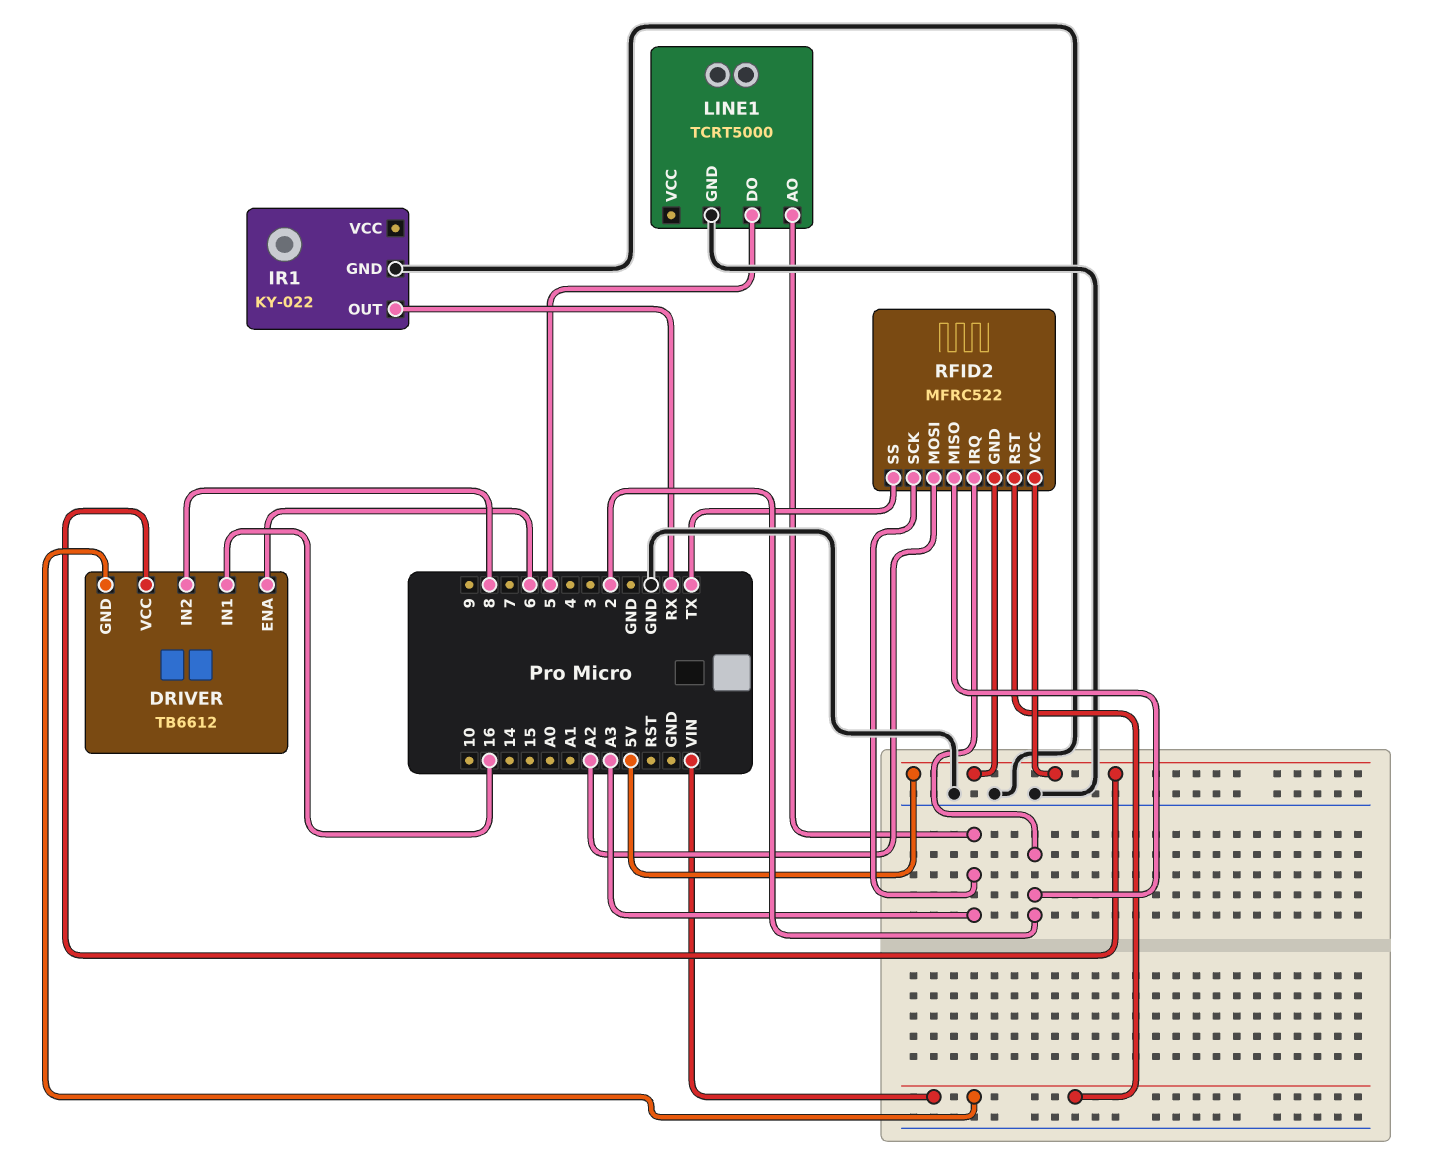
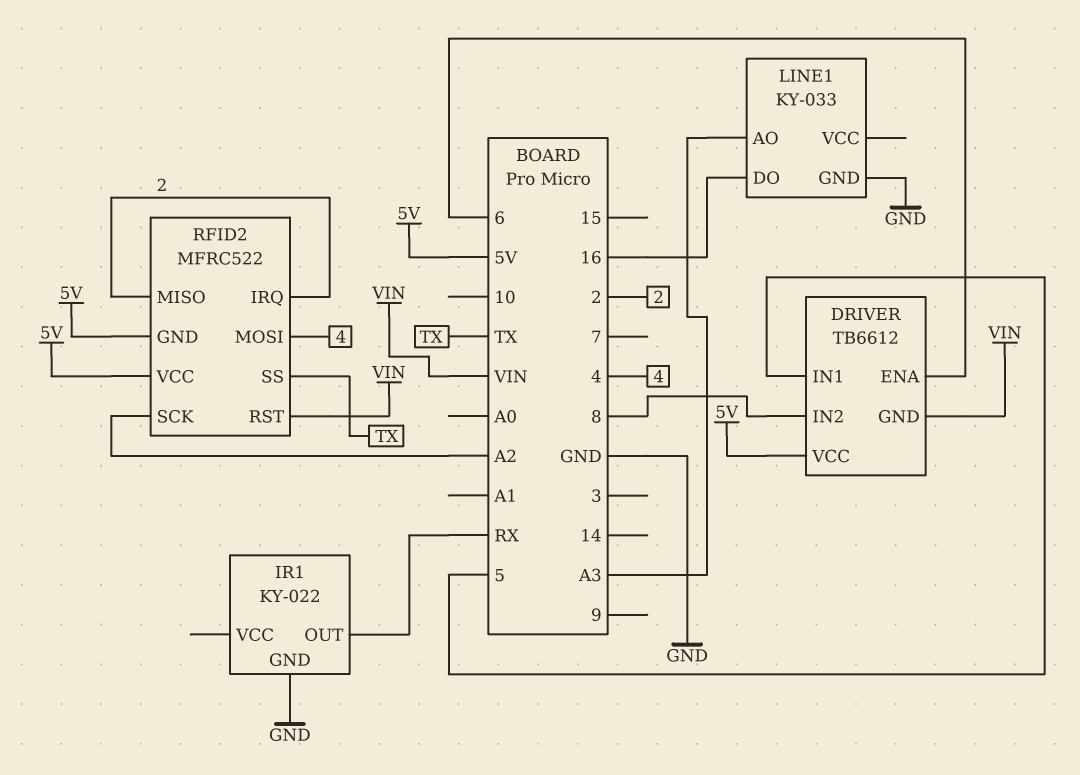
DRIVER pin IN1: 16 -> 5
LINE1: TCRT5000 -> KY-033
LINE1 pin DO: 5 -> 16
RFID2 pin MOSI: A2 -> 4
RFID2 pin SCK: A3 -> A2

